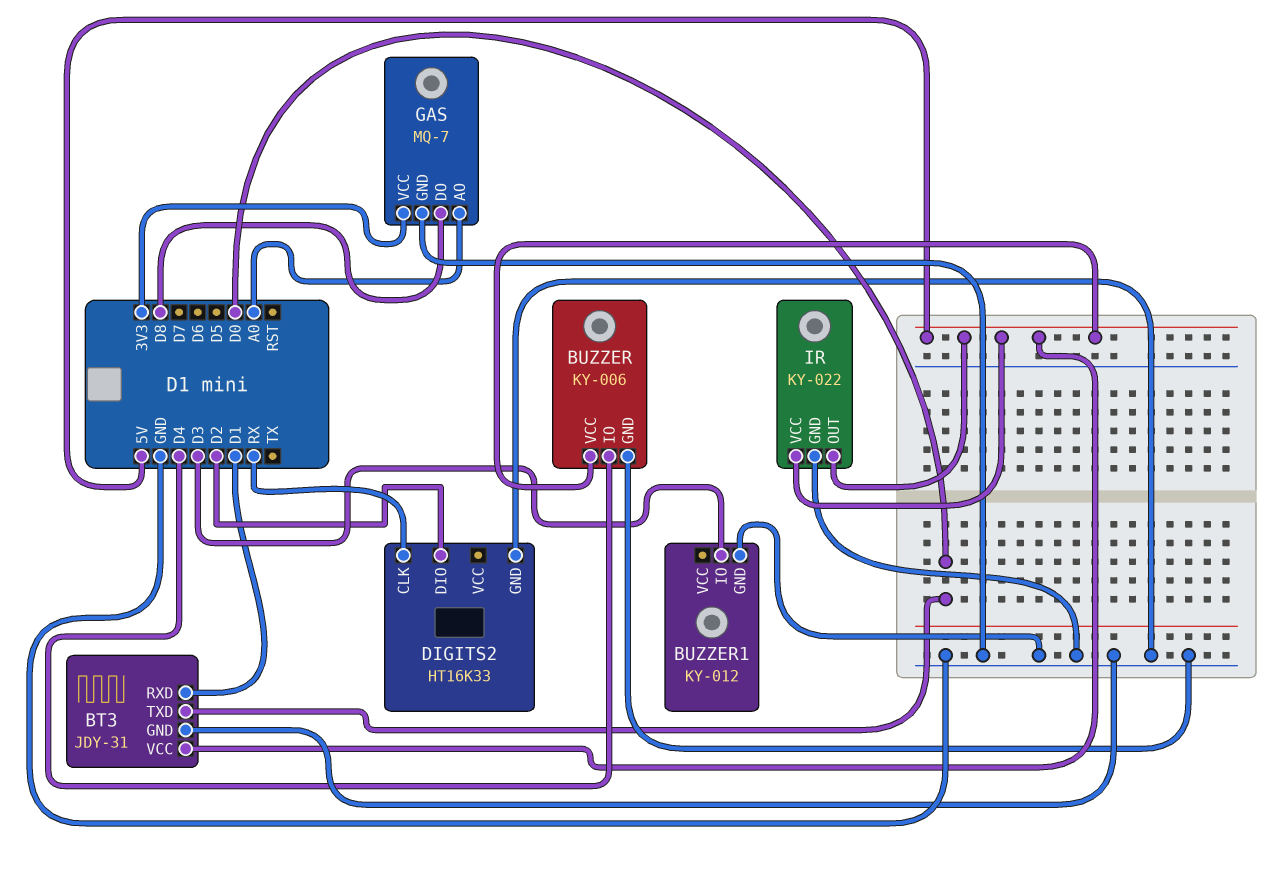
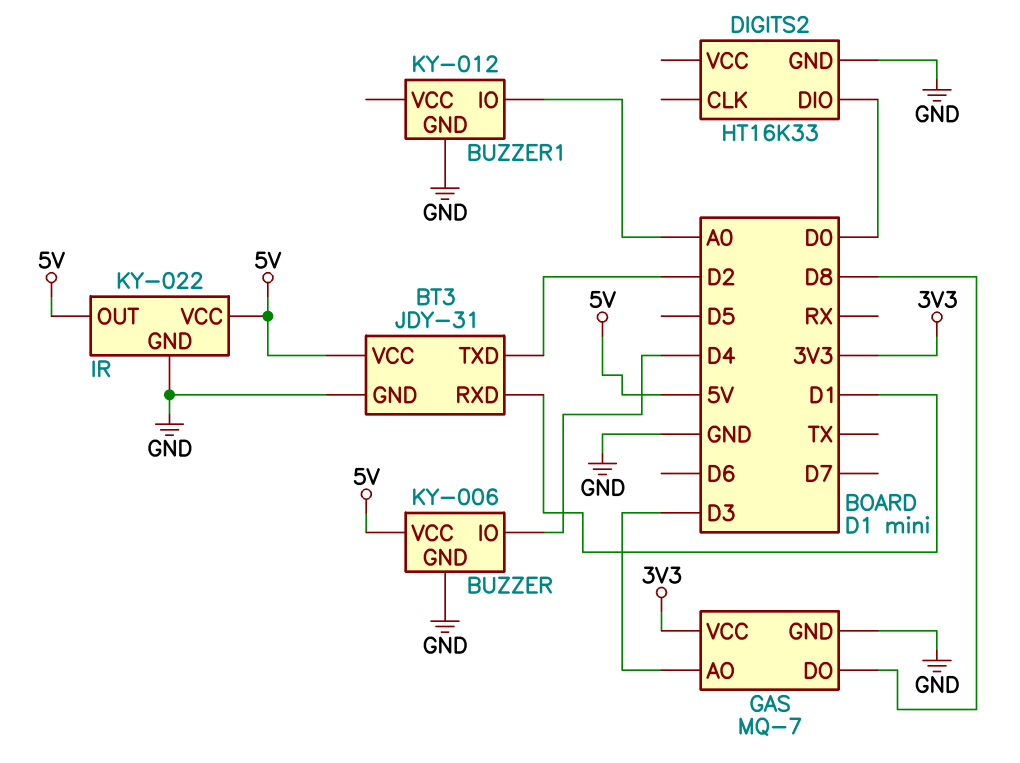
BT3 pin TXD: D0 -> D2
BUZZER1 pin IO: D3 -> A0
DIGITS2 pin CLK: RX -> none
DIGITS2 pin DIO: D2 -> D0
GAS pin AO: A0 -> D3

